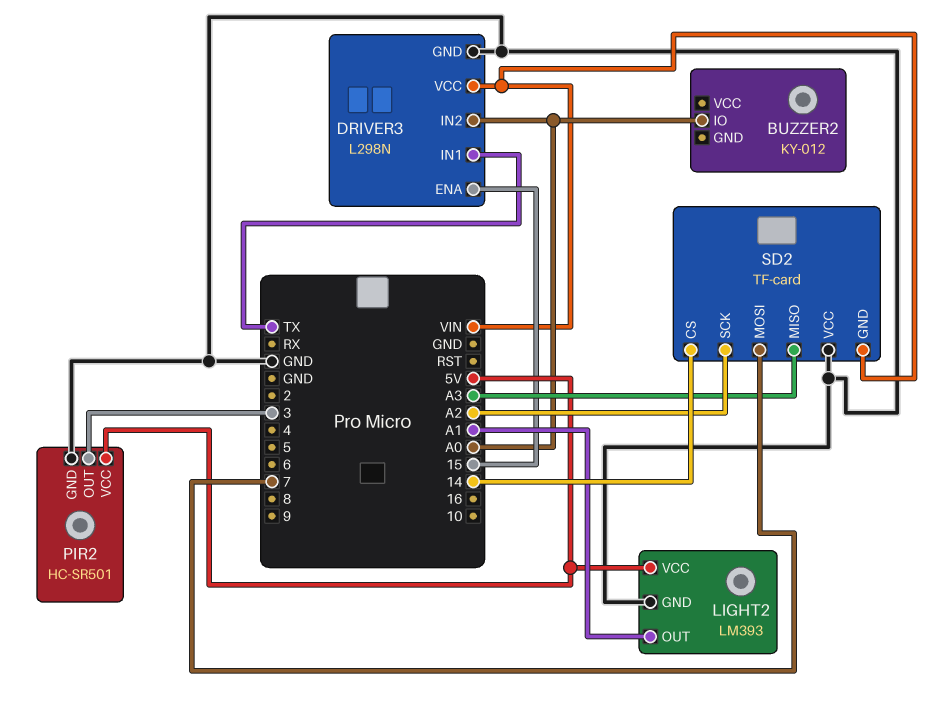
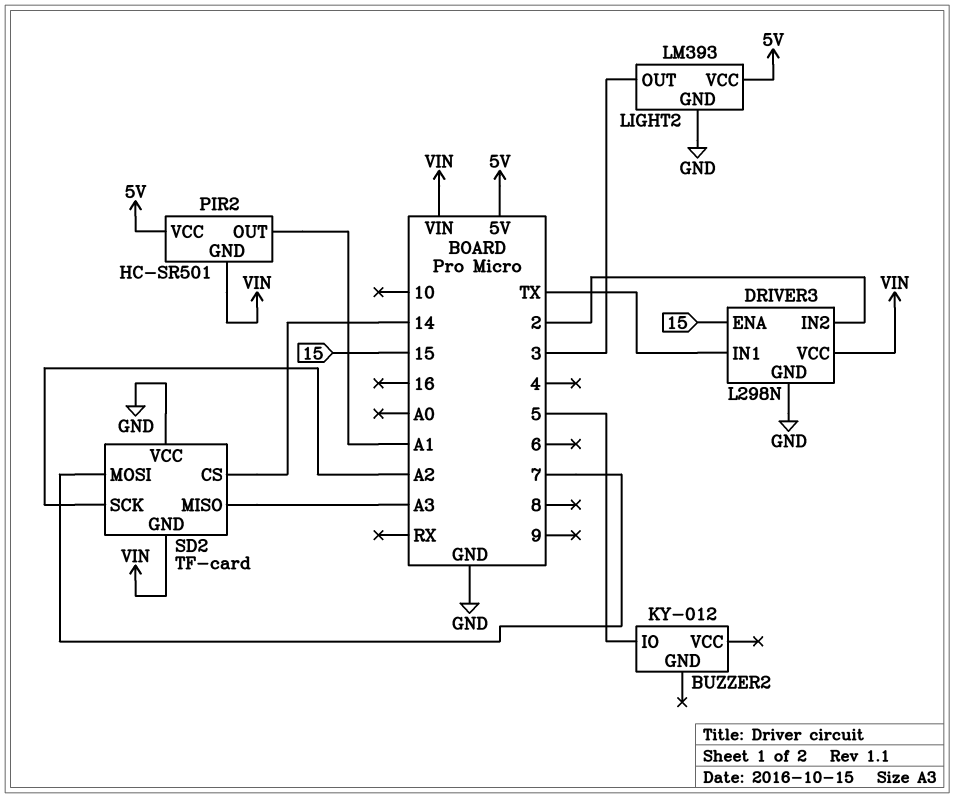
BUZZER2 pin IO: A0 -> 5
DRIVER3 pin IN2: A0 -> 2
LIGHT2 pin OUT: A1 -> 3
PIR2 pin GND: GND -> VIN
PIR2 pin OUT: 3 -> A1

